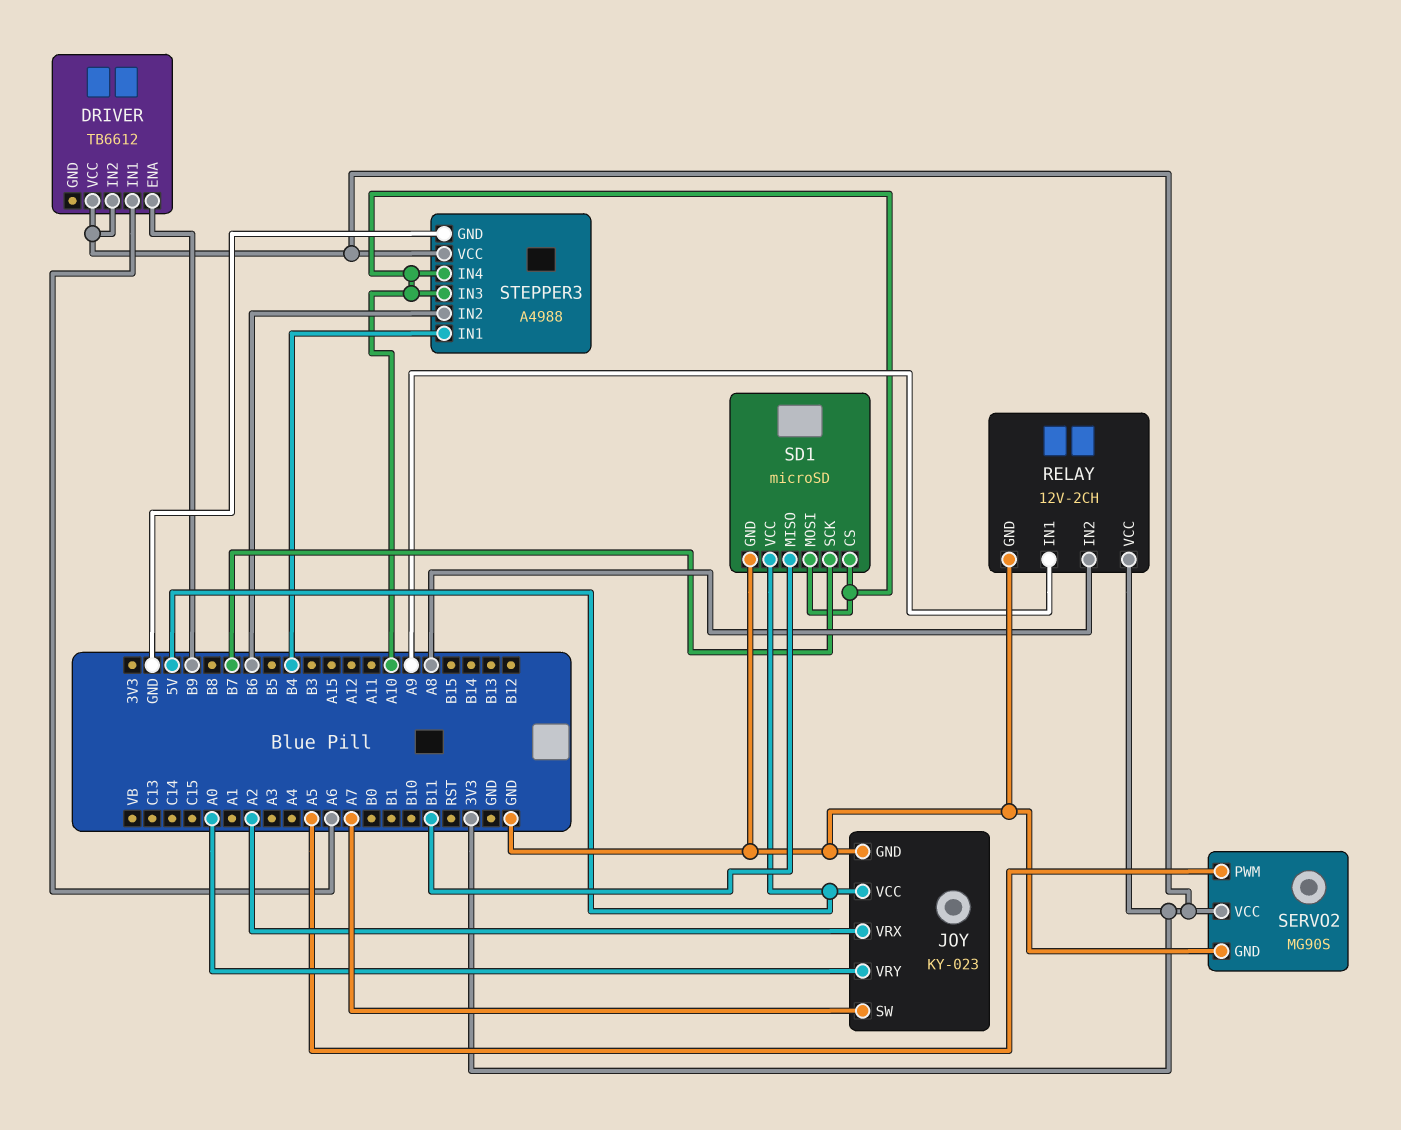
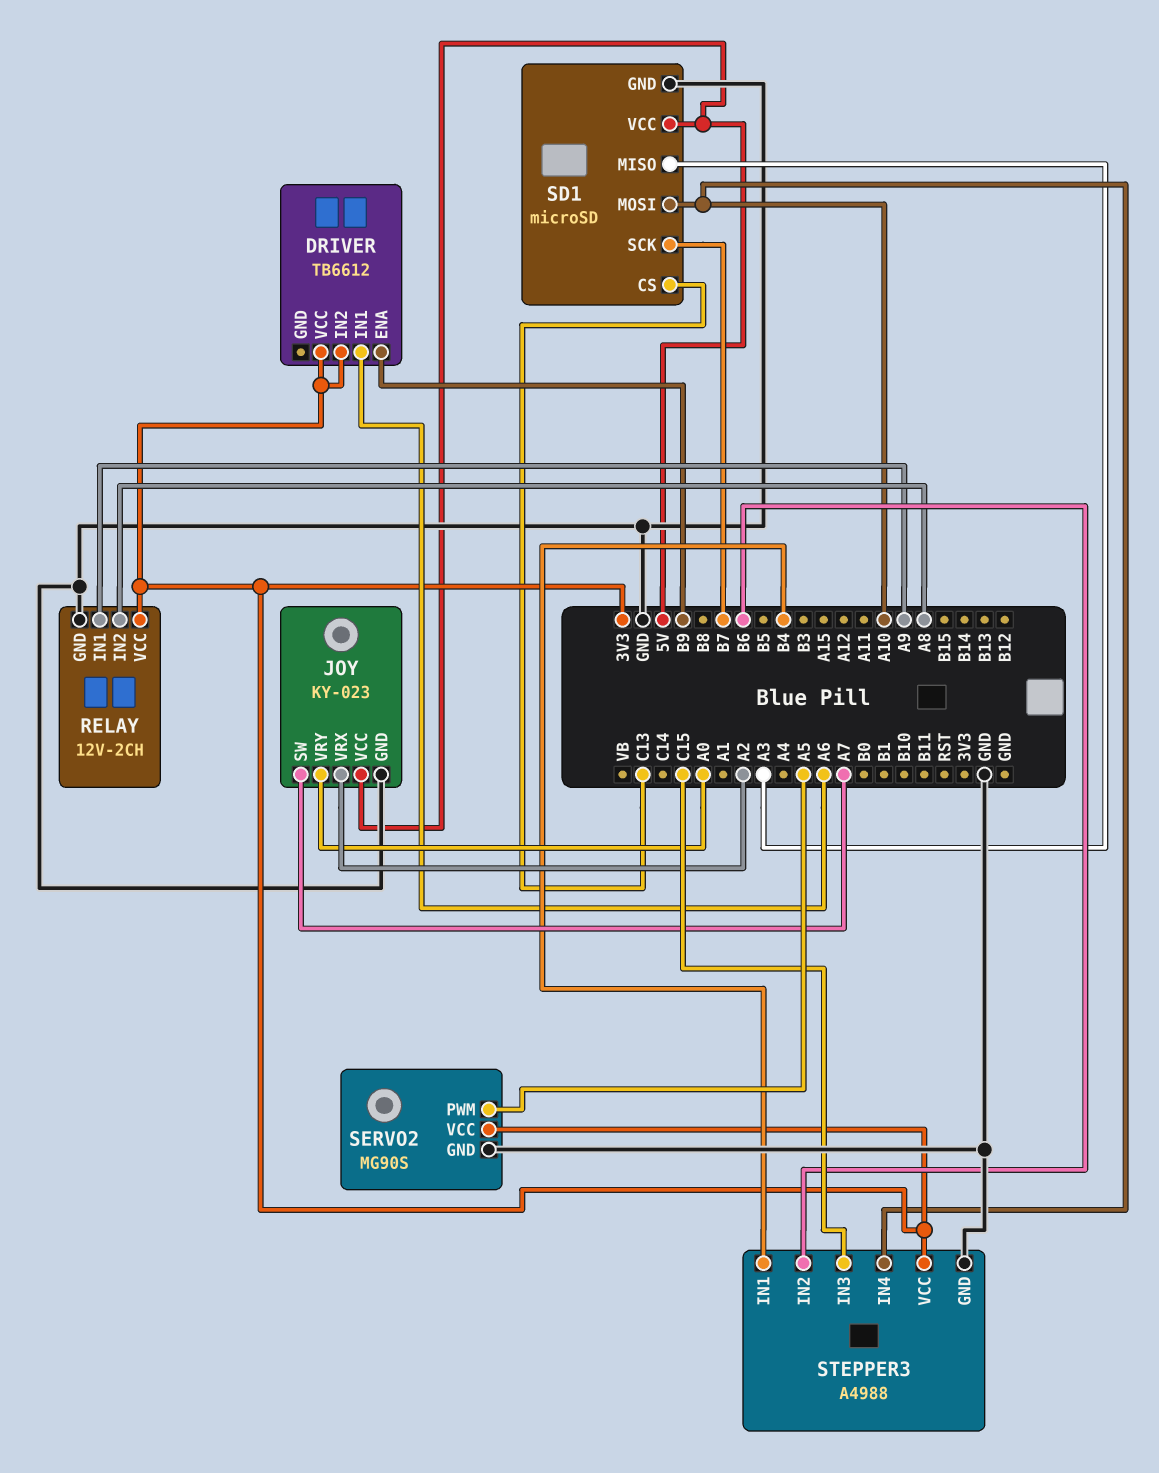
SD1 pin CS: A10 -> C13
SD1 pin MISO: B11 -> A3
STEPPER3 pin IN3: A10 -> C15

